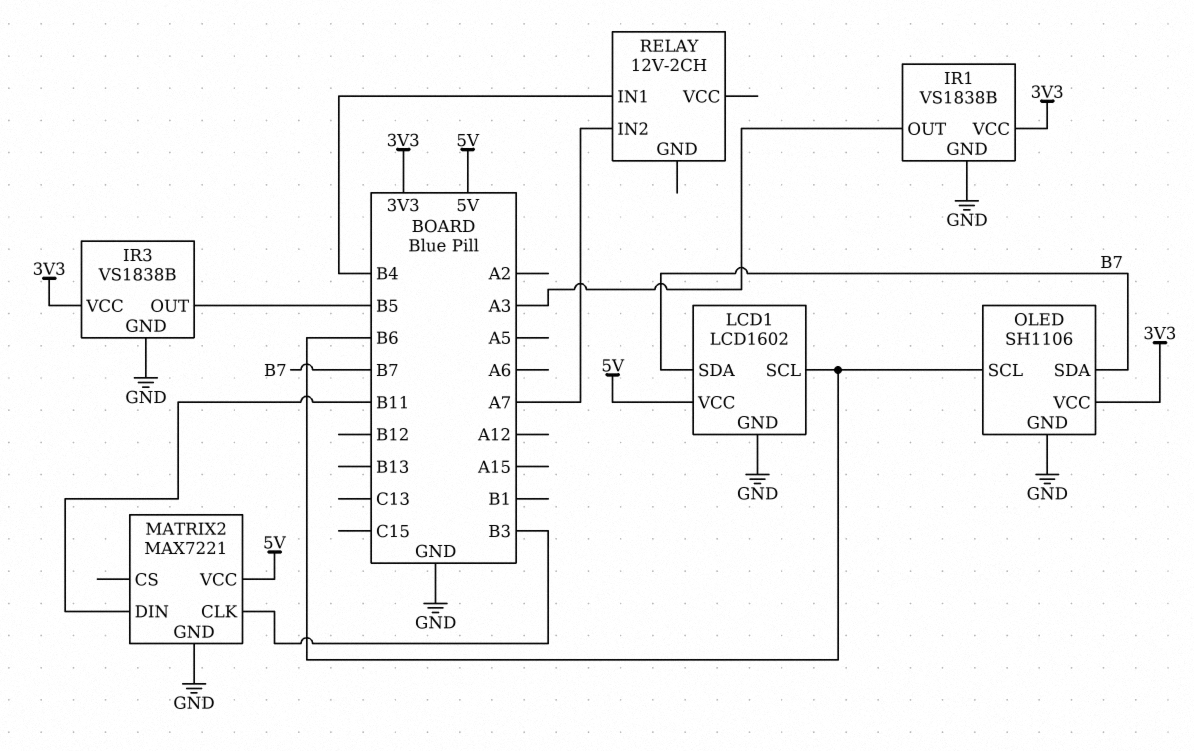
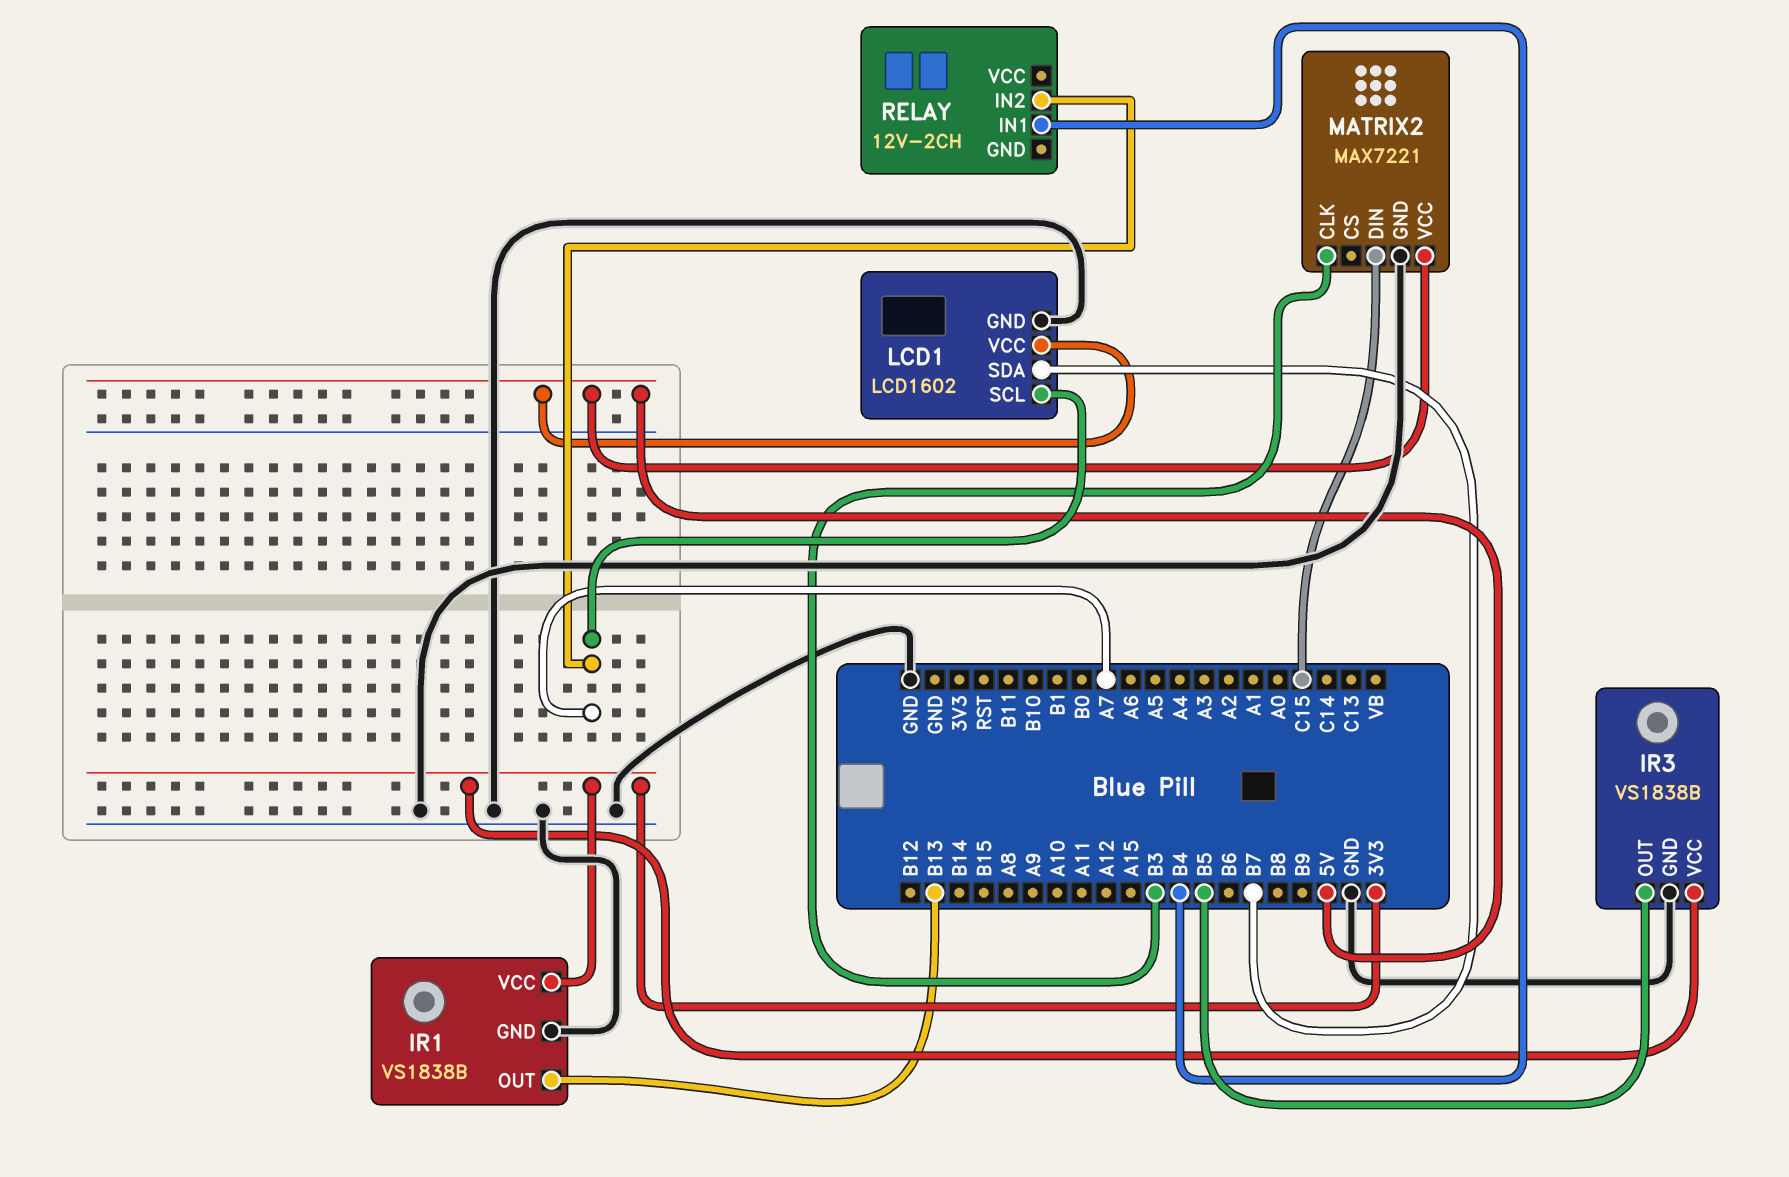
IR1 pin OUT: A3 -> B13
LCD1 pin SCL: B6 -> A7
MATRIX2 pin DIN: B11 -> C15
OLED: SH1106 -> none
OLED pin GND: GND -> none
OLED pin SCL: B6 -> none
OLED pin SDA: B7 -> none
OLED pin VCC: 3V3 -> none

